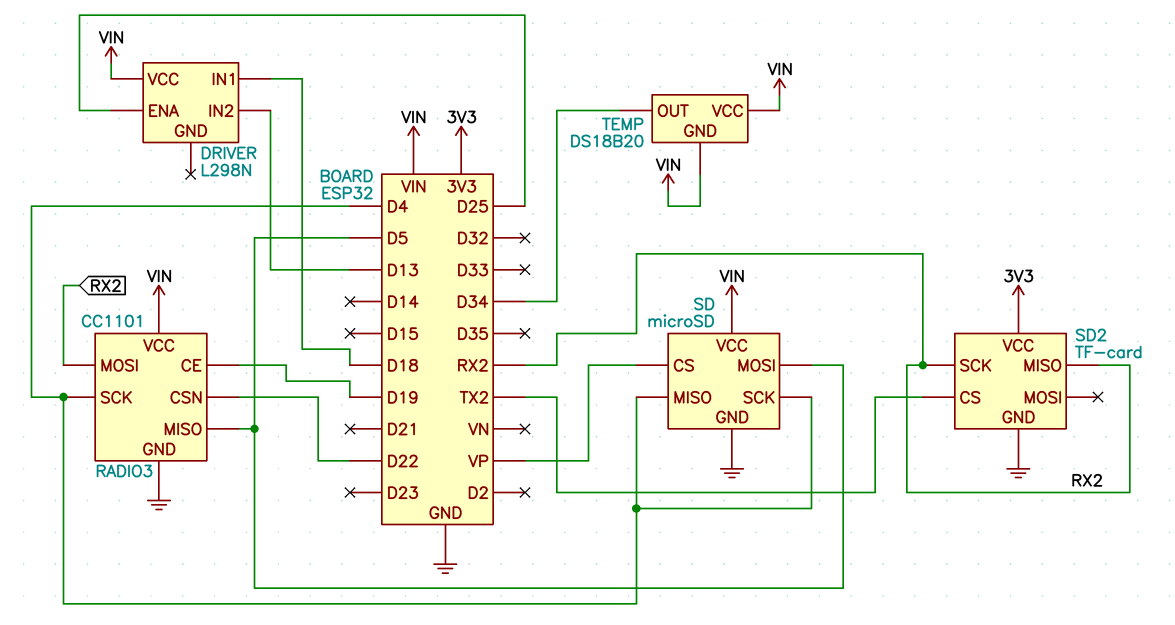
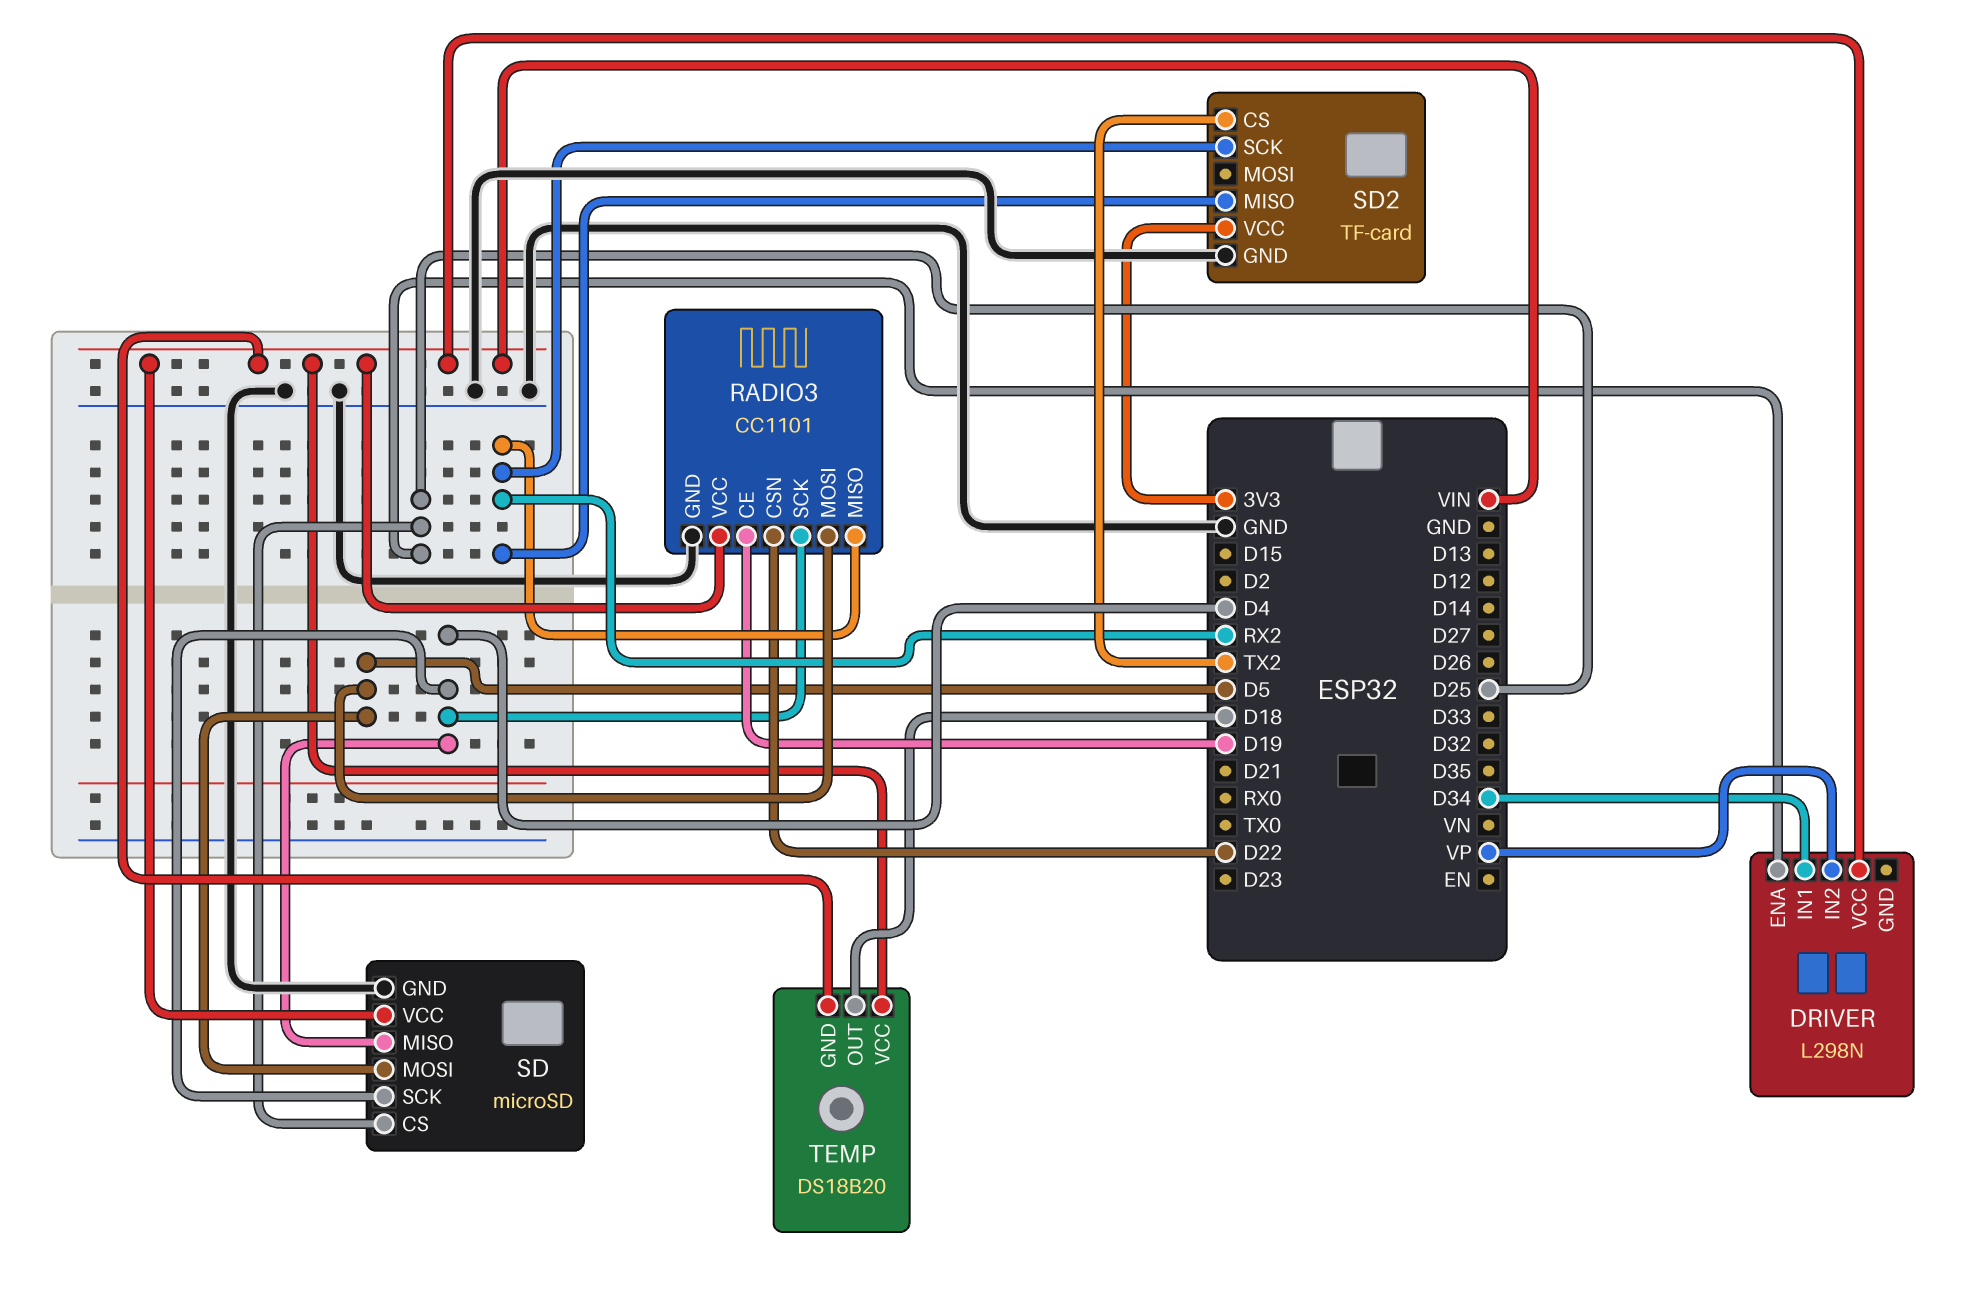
DRIVER pin IN1: D18 -> D34
DRIVER pin IN2: D13 -> VP
RADIO3 pin MISO: D5 -> RX2
RADIO3 pin MOSI: RX2 -> D5
SD pin CS: VP -> D25
TEMP pin OUT: D34 -> D18

